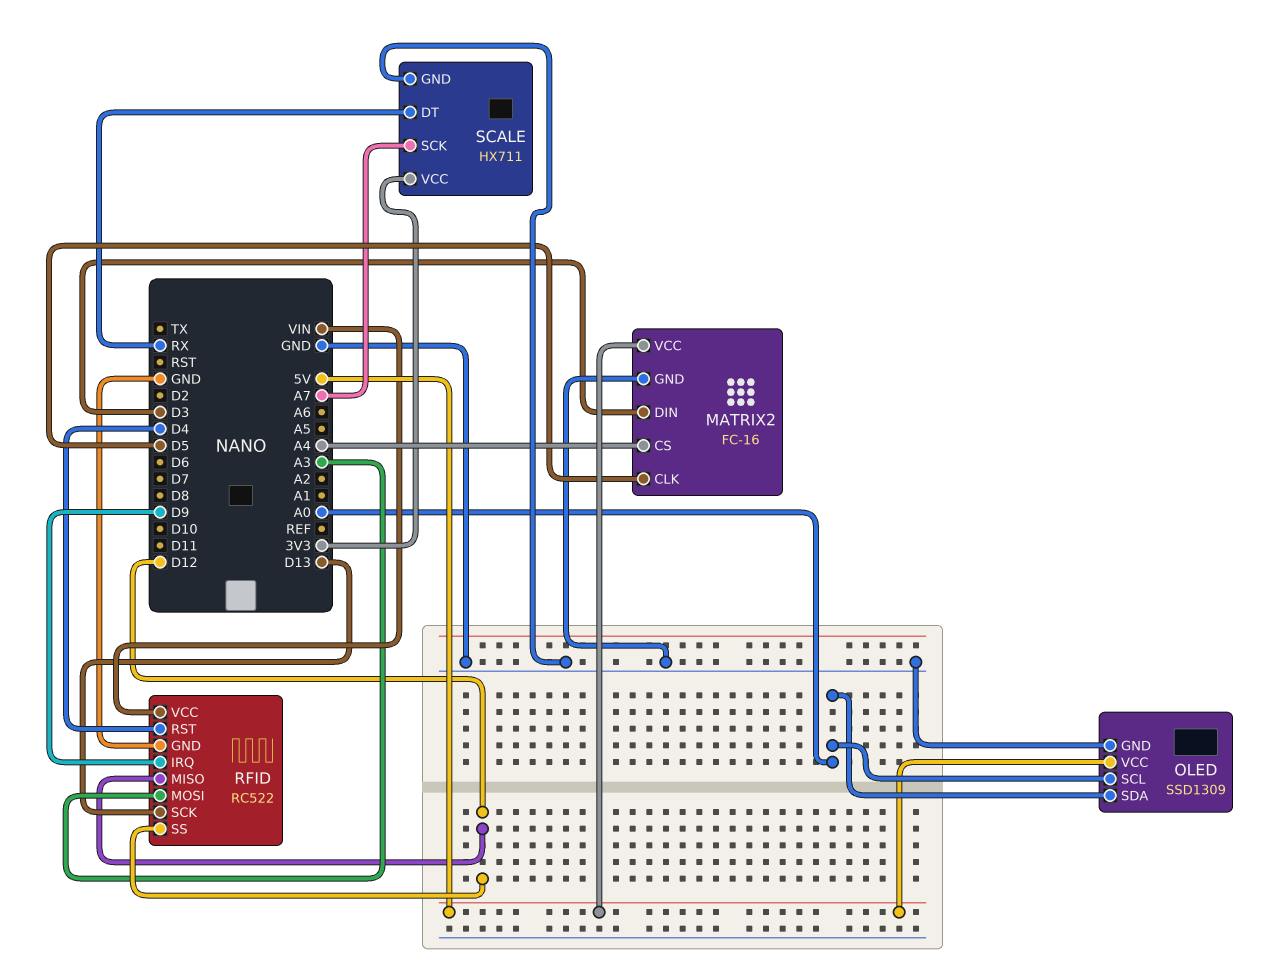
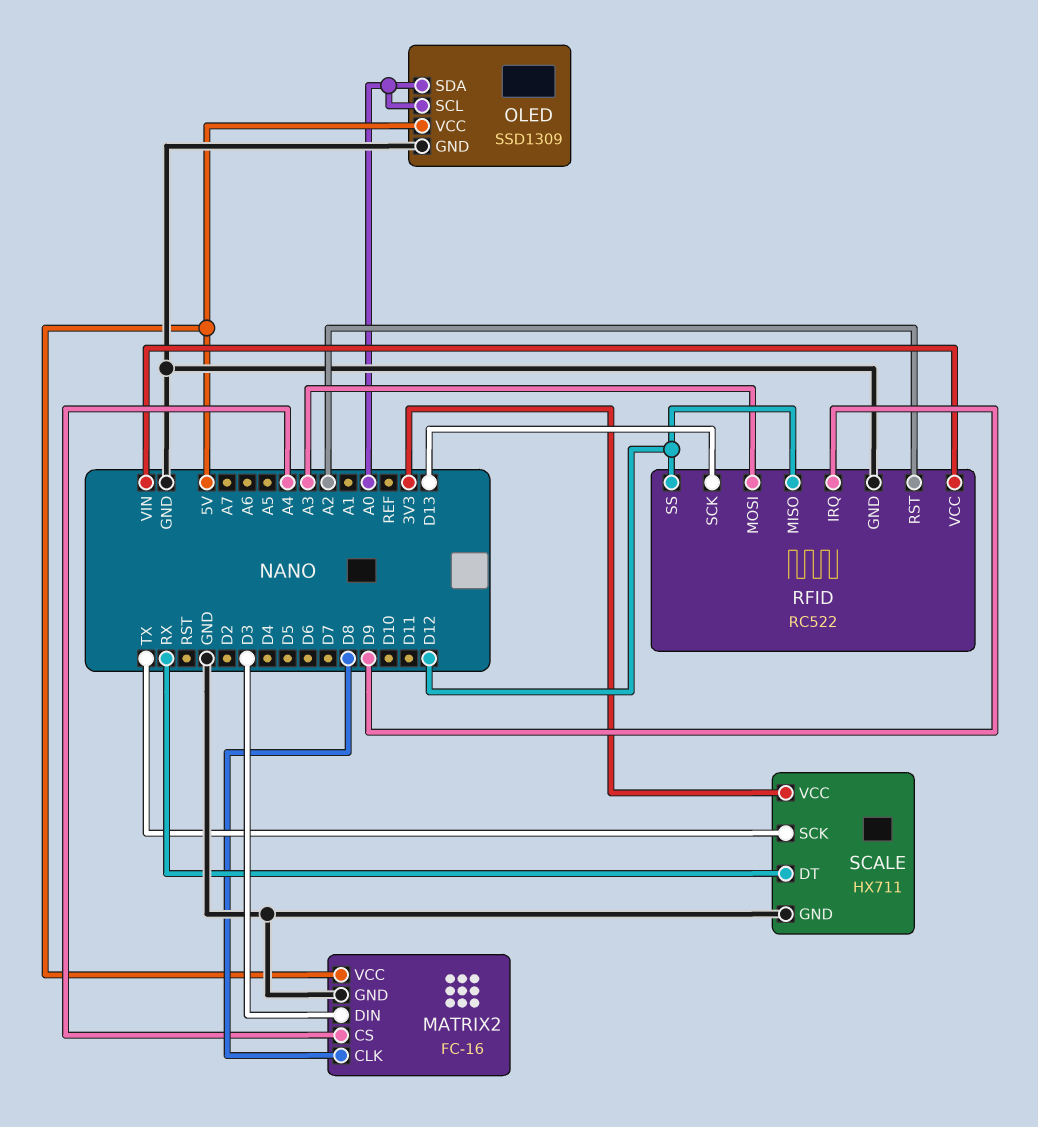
MATRIX2 pin CLK: D5 -> D8
RFID pin RST: D4 -> A2
SCALE pin SCK: A7 -> TX

